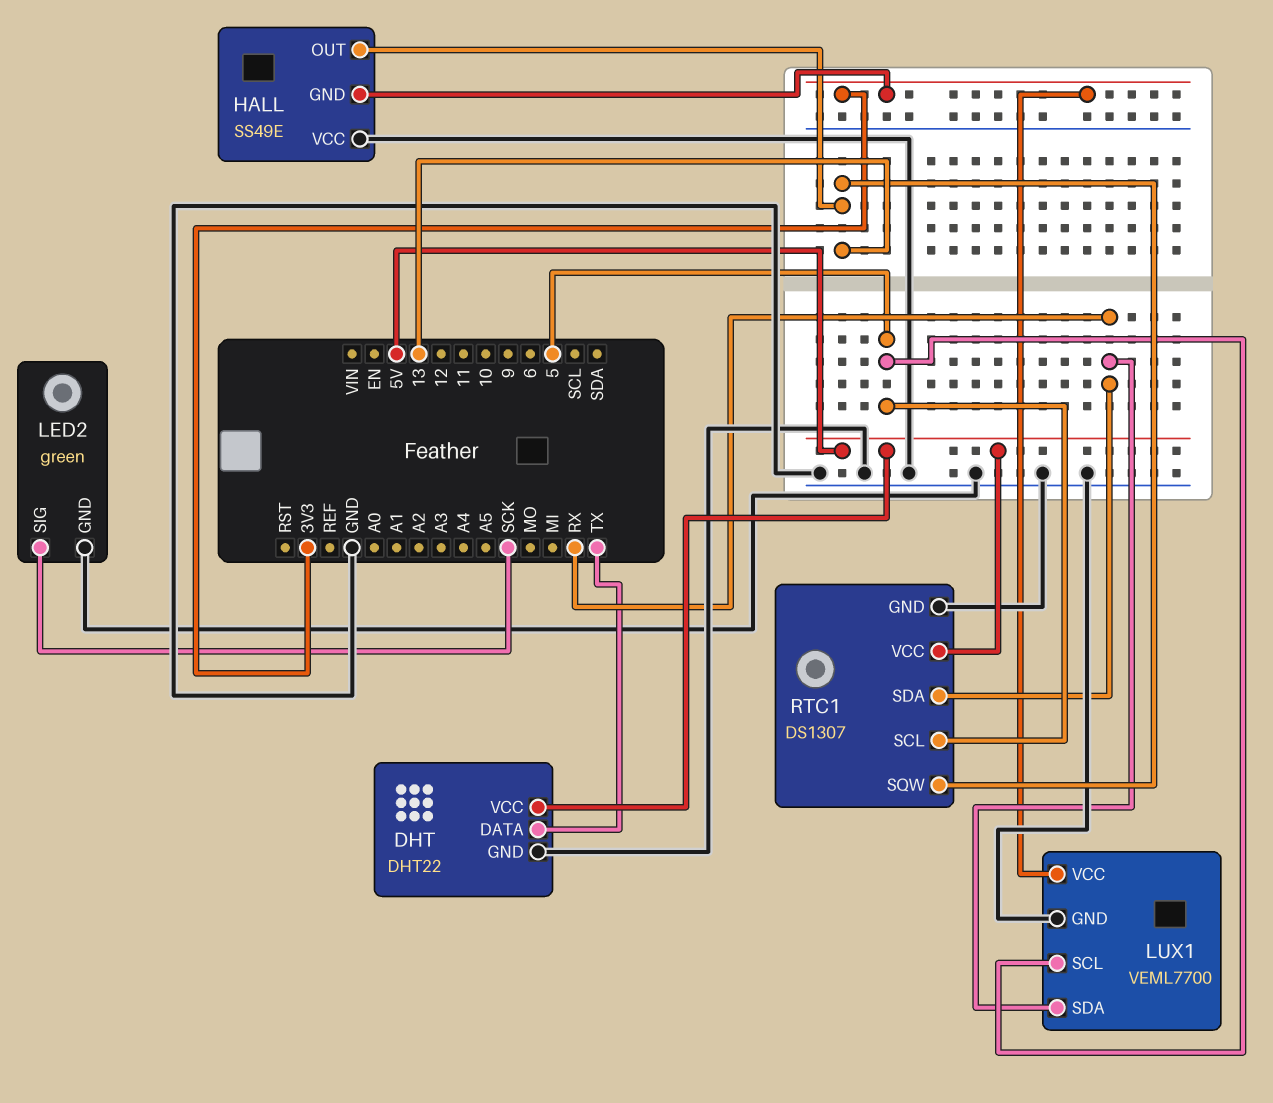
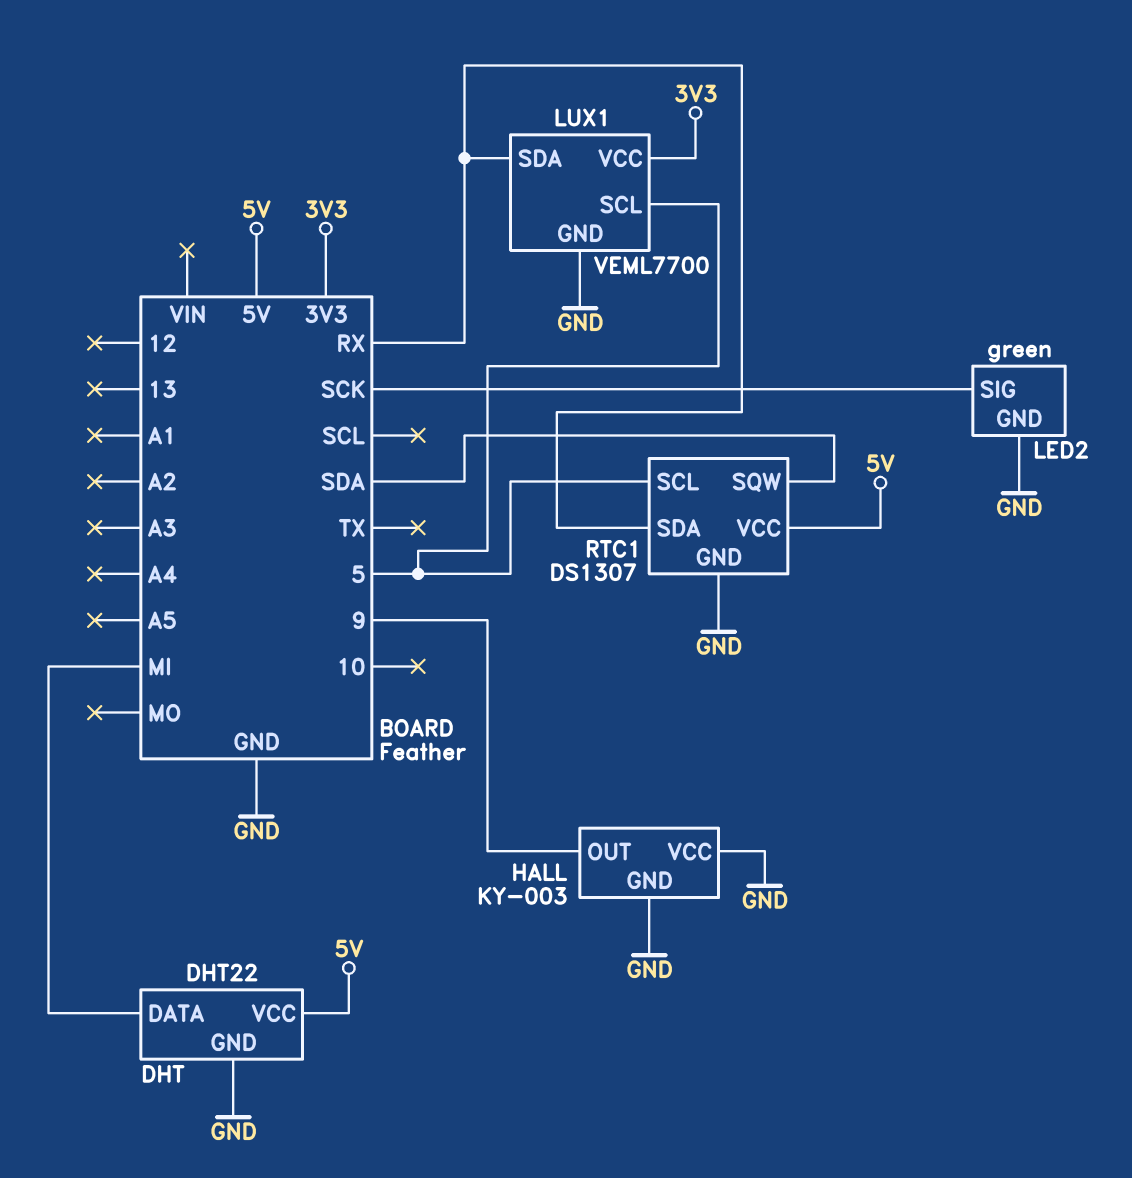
DHT pin DATA: TX -> MI
HALL: SS49E -> KY-003
HALL pin GND: 3V3 -> GND
HALL pin OUT: 13 -> 9
RTC1 pin SQW: 13 -> SDA

